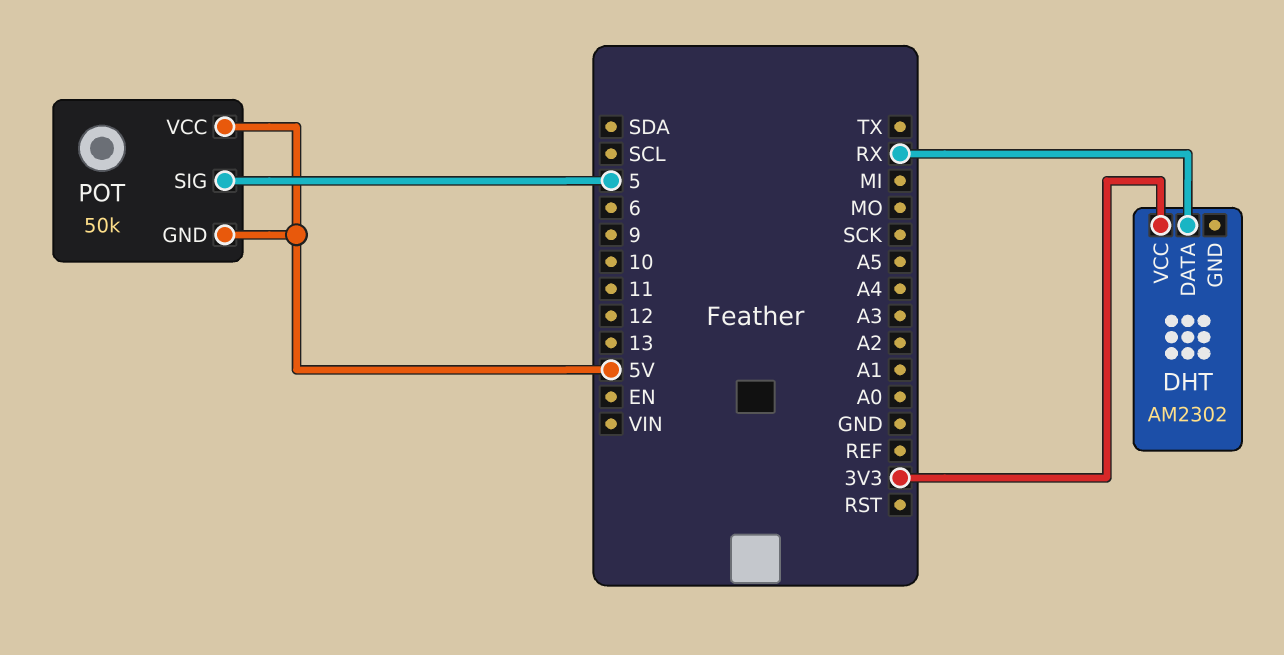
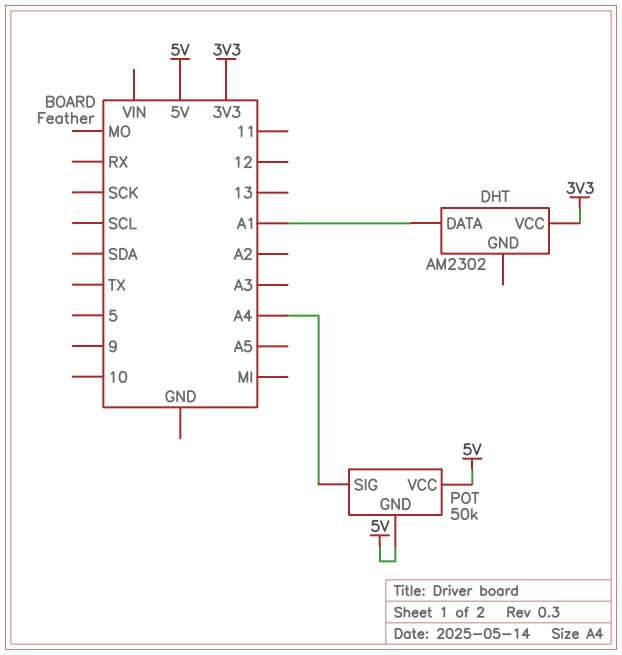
DHT pin DATA: RX -> A1
POT pin SIG: 5 -> A4

